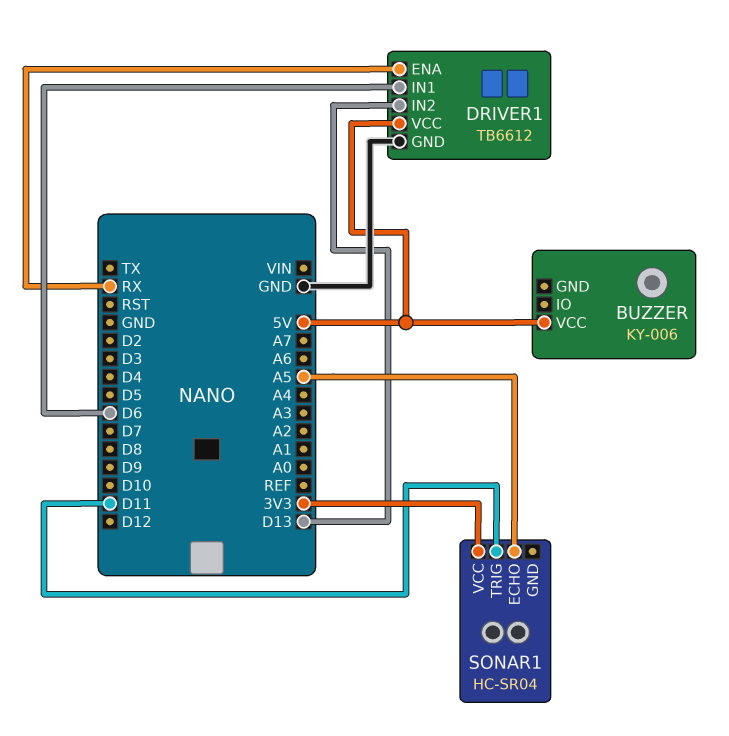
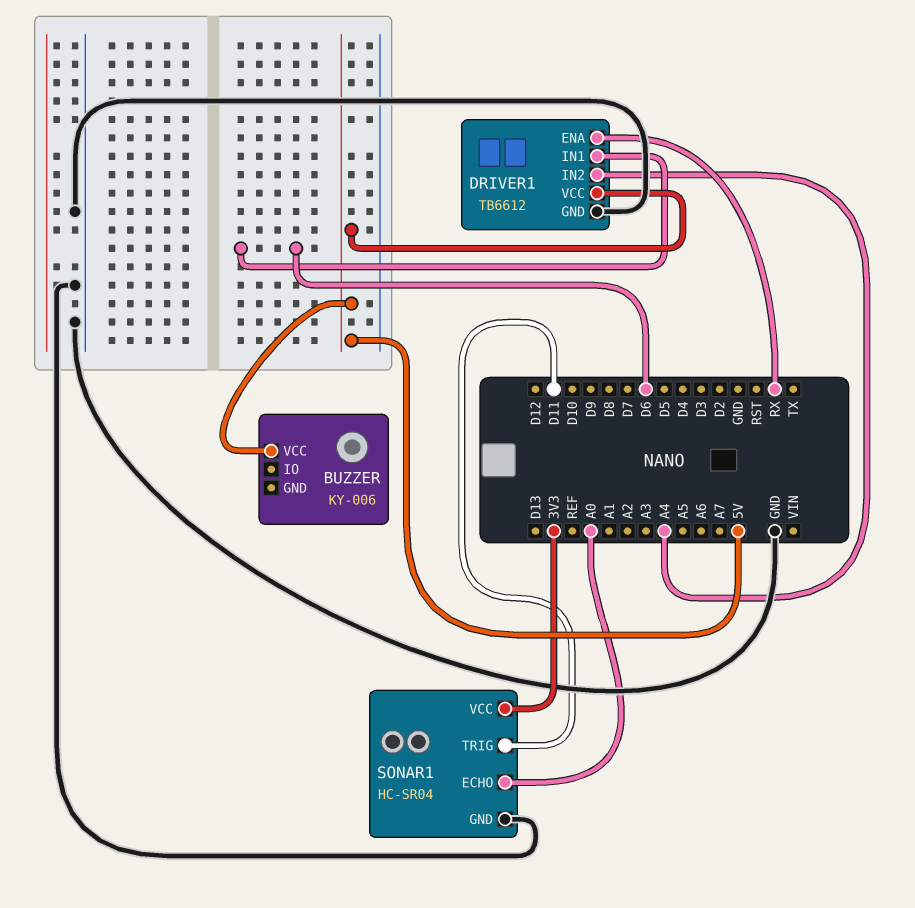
DRIVER1 pin IN2: D13 -> A4
SONAR1 pin ECHO: A5 -> A0
SONAR1 pin GND: none -> GND

